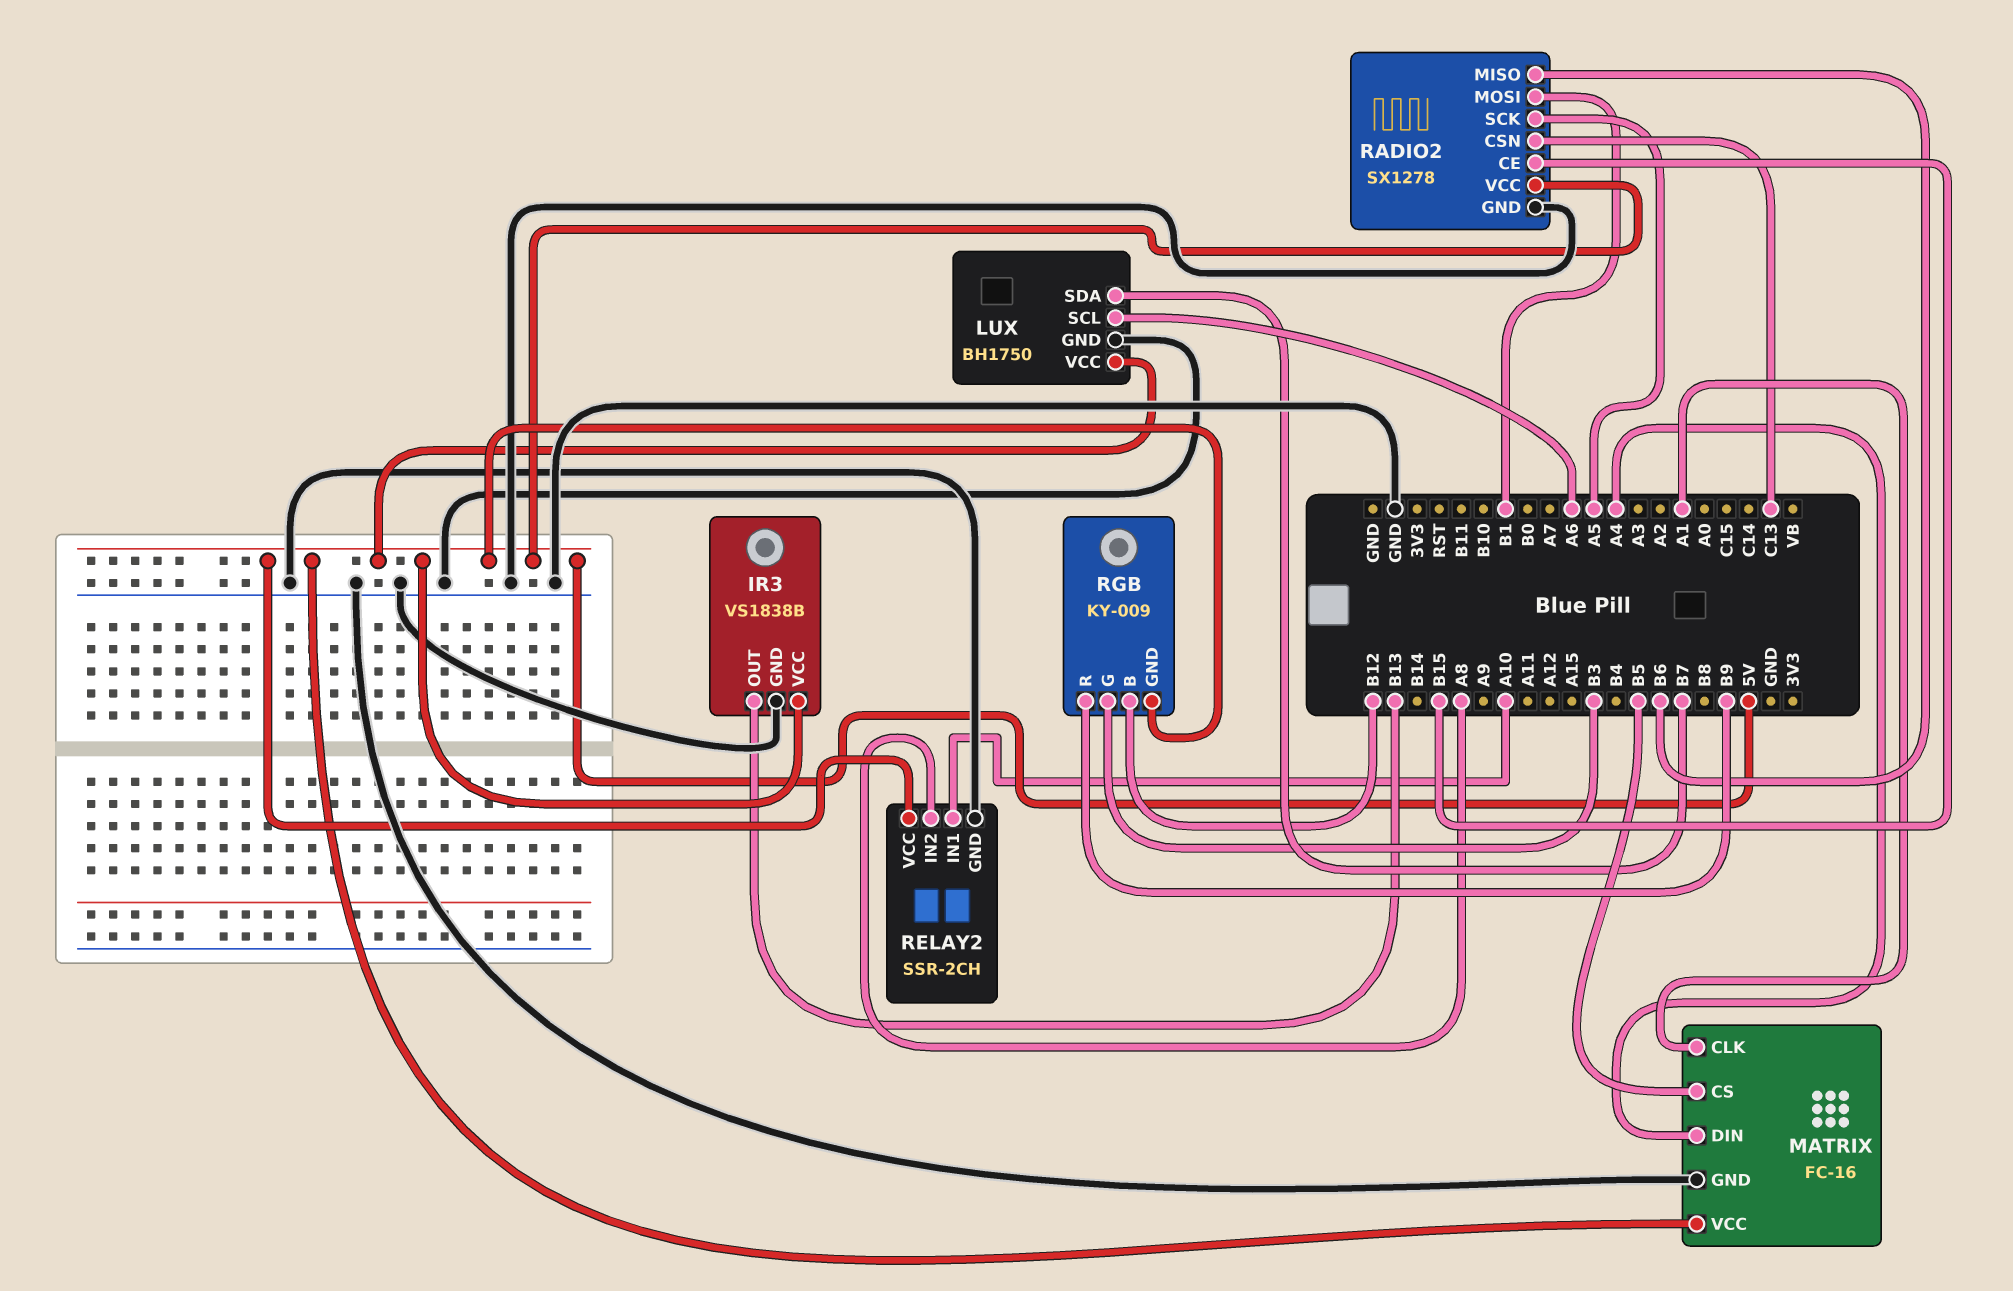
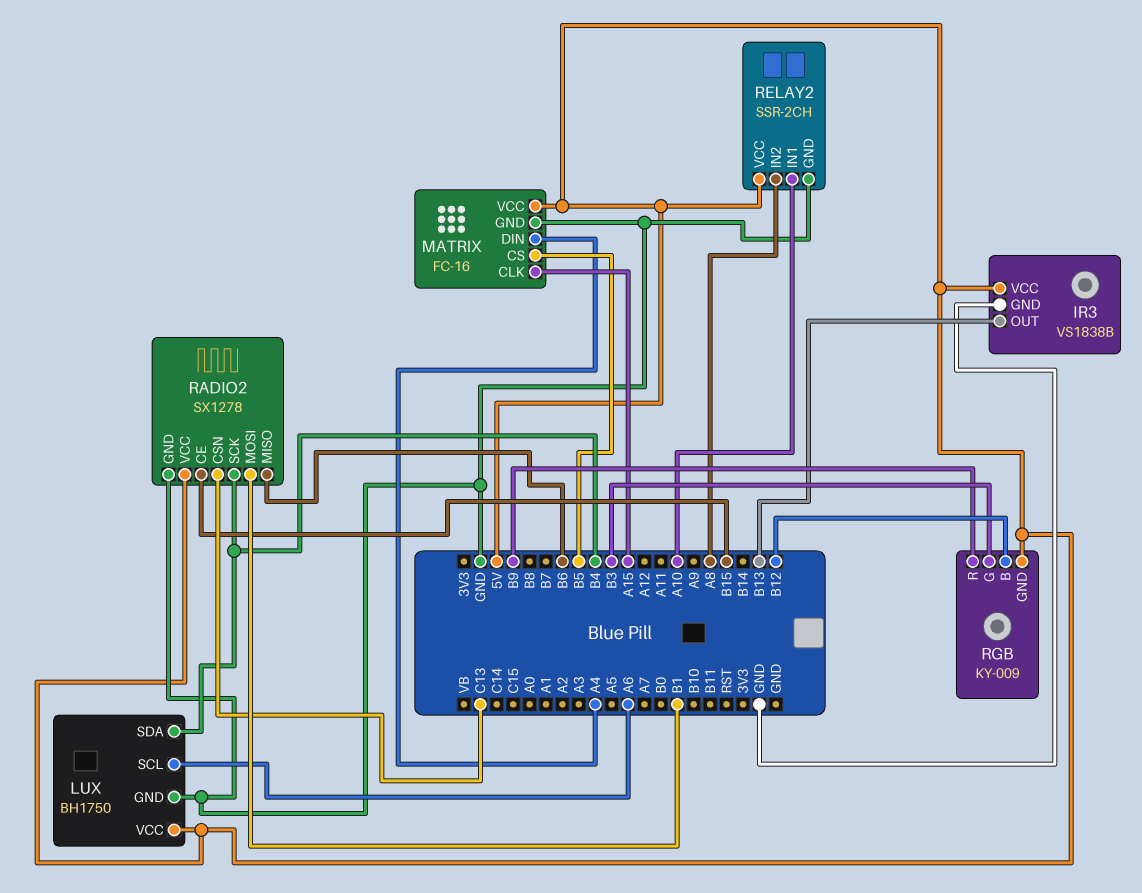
LUX pin SDA: B7 -> B4
MATRIX pin CLK: A1 -> A15
RADIO2 pin SCK: A5 -> B4

